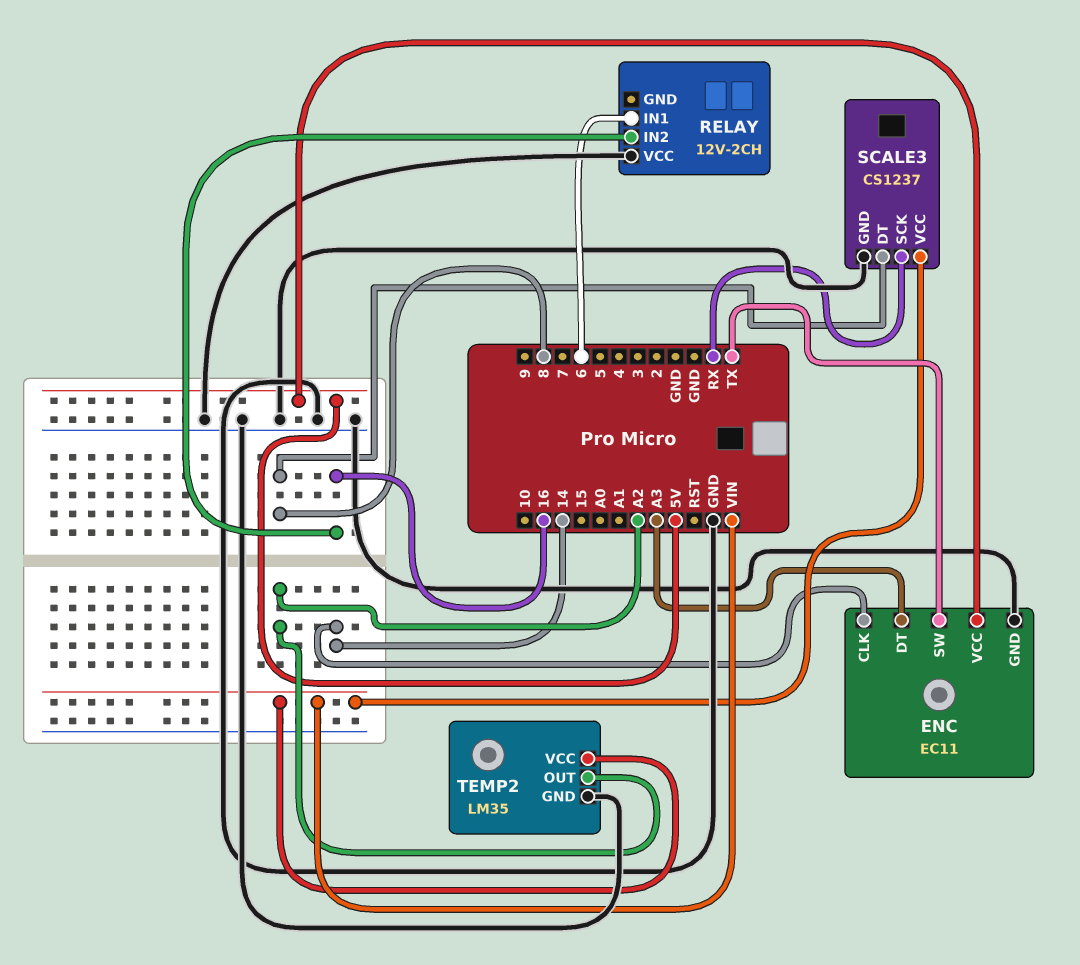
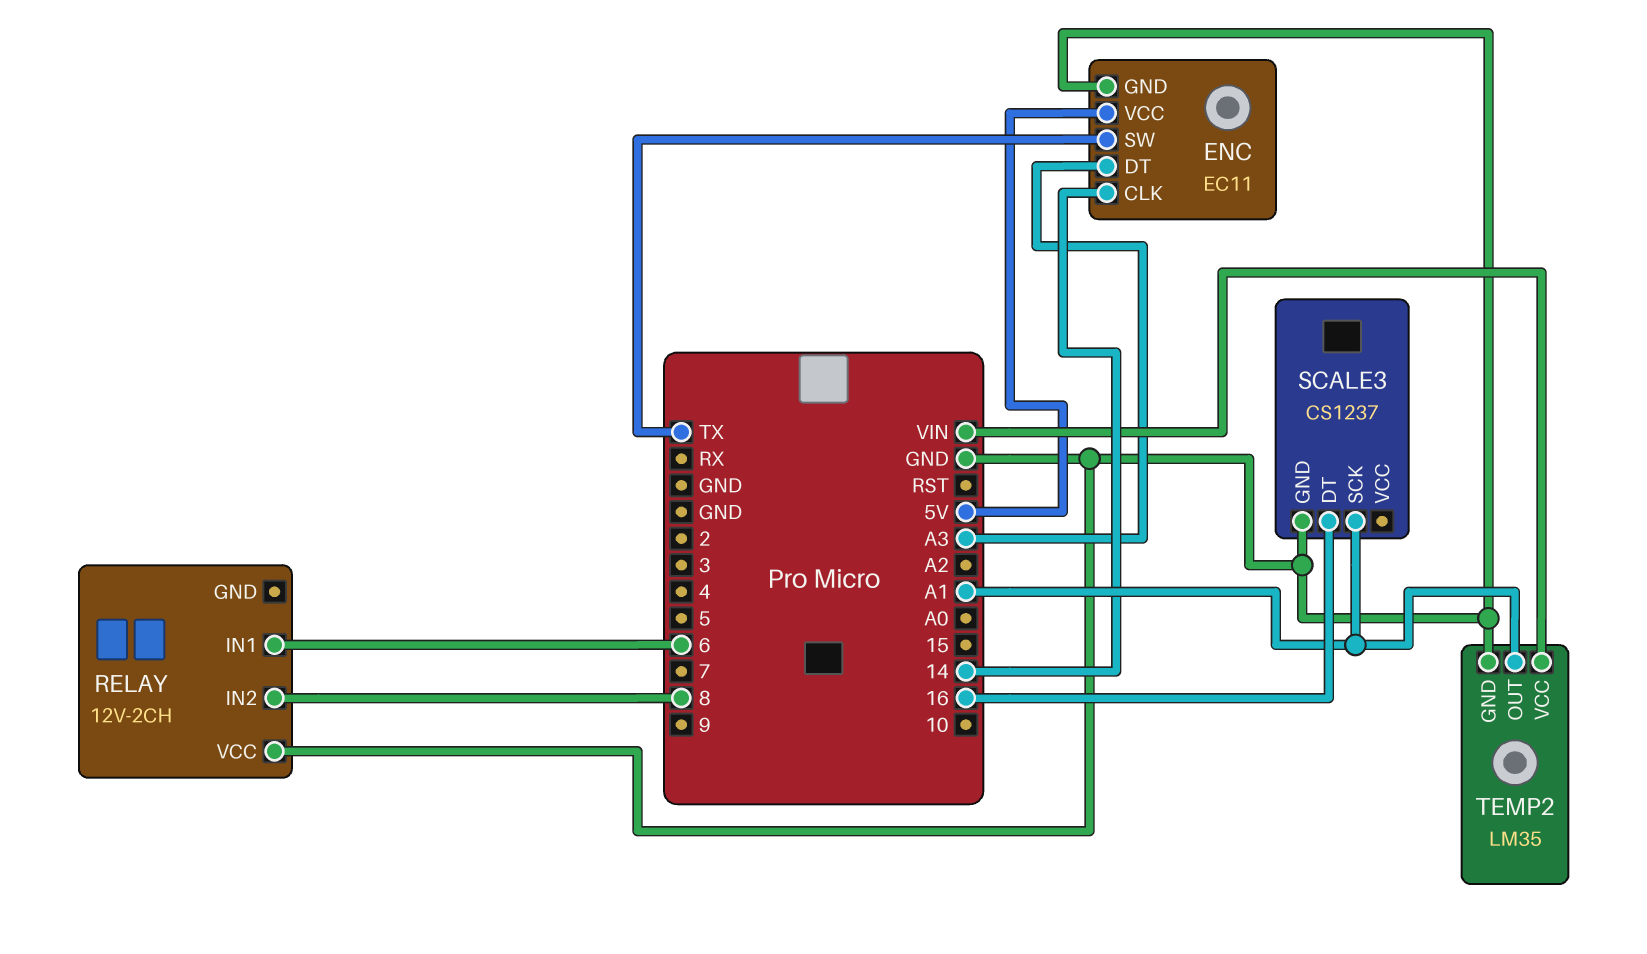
RELAY pin IN2: 16 -> 8
SCALE3 pin DT: 8 -> 16
SCALE3 pin SCK: RX -> A1
SCALE3 pin VCC: VIN -> none
TEMP2 pin OUT: A2 -> A1

